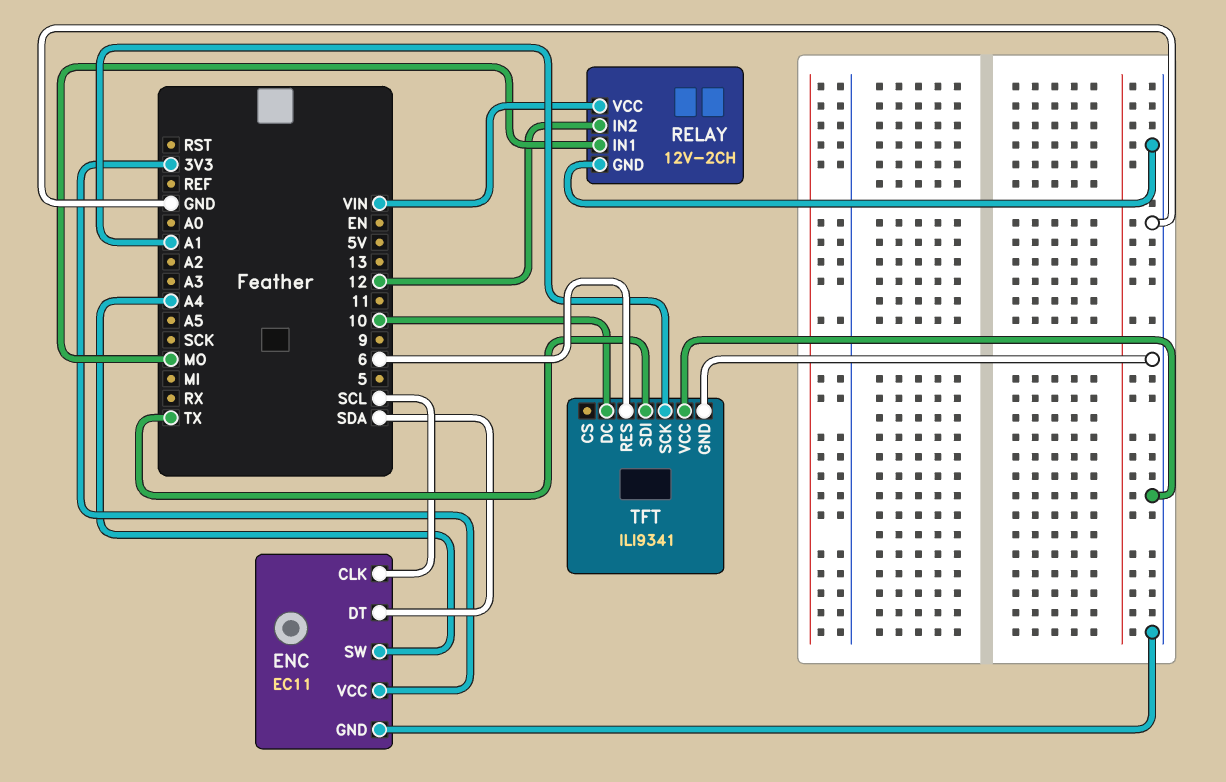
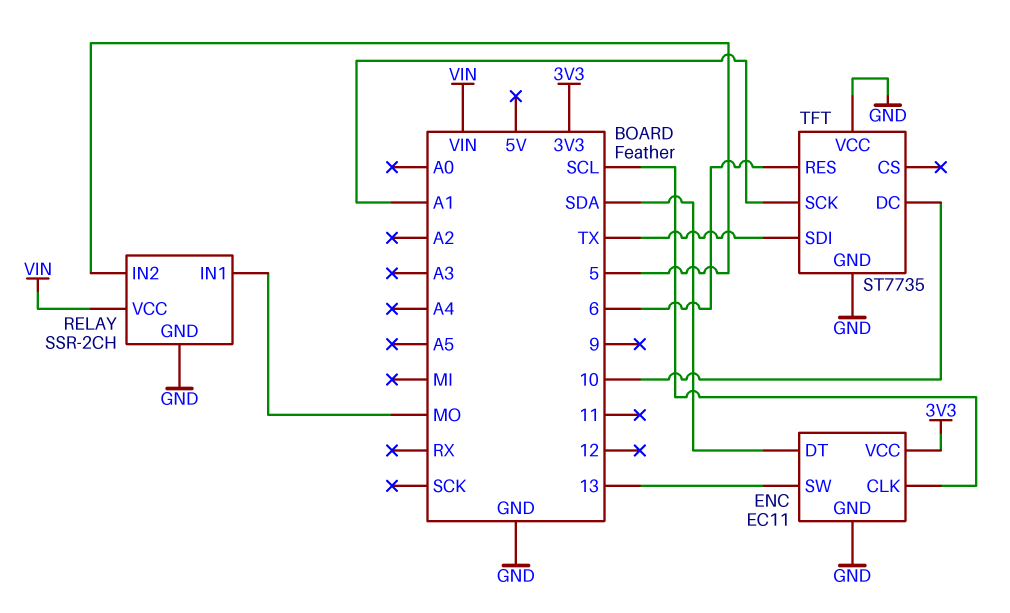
ENC pin SW: A4 -> 13
RELAY: 12V-2CH -> SSR-2CH
RELAY pin IN2: 12 -> 5
TFT: ILI9341 -> ST7735

